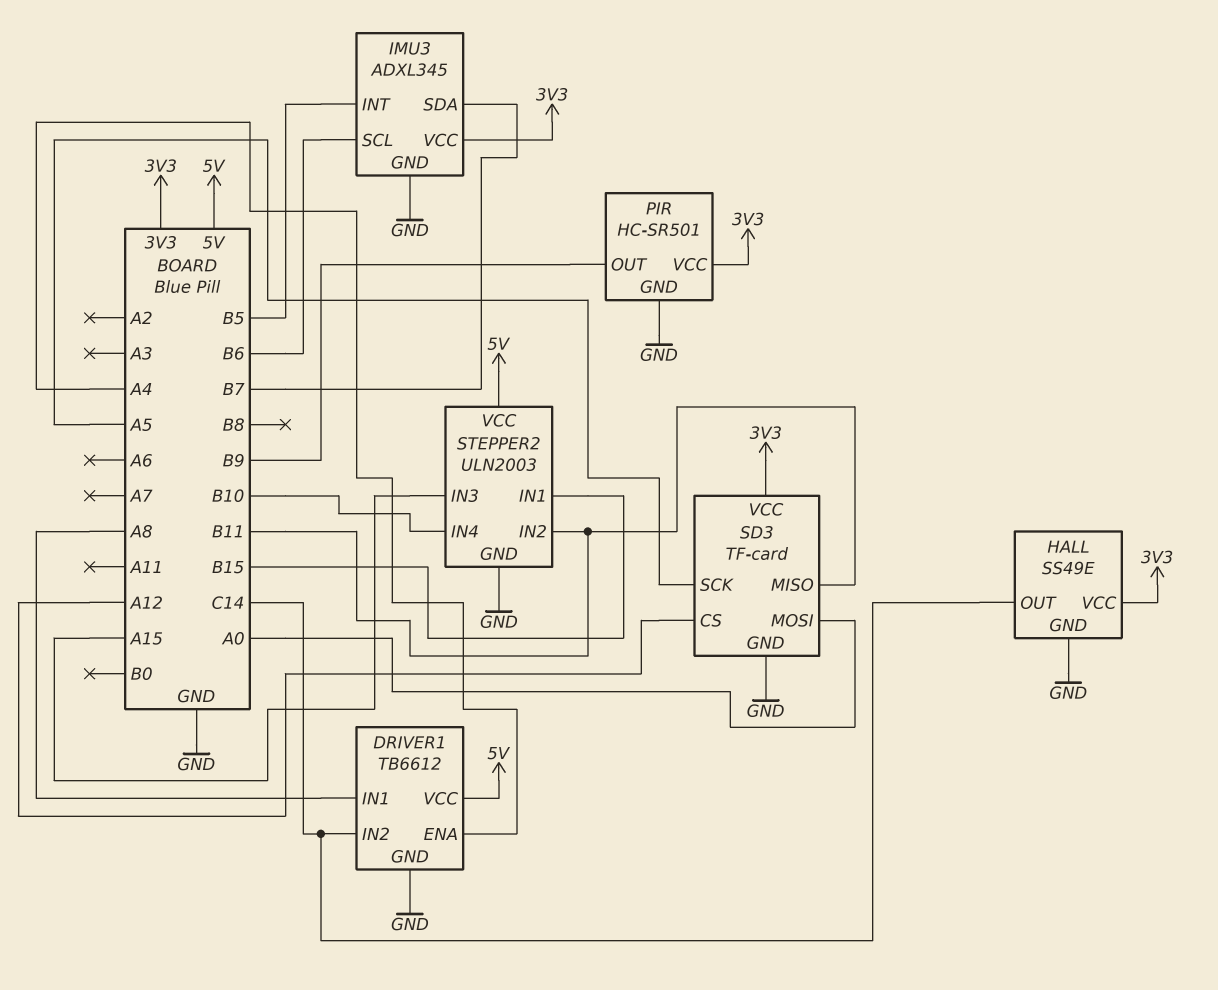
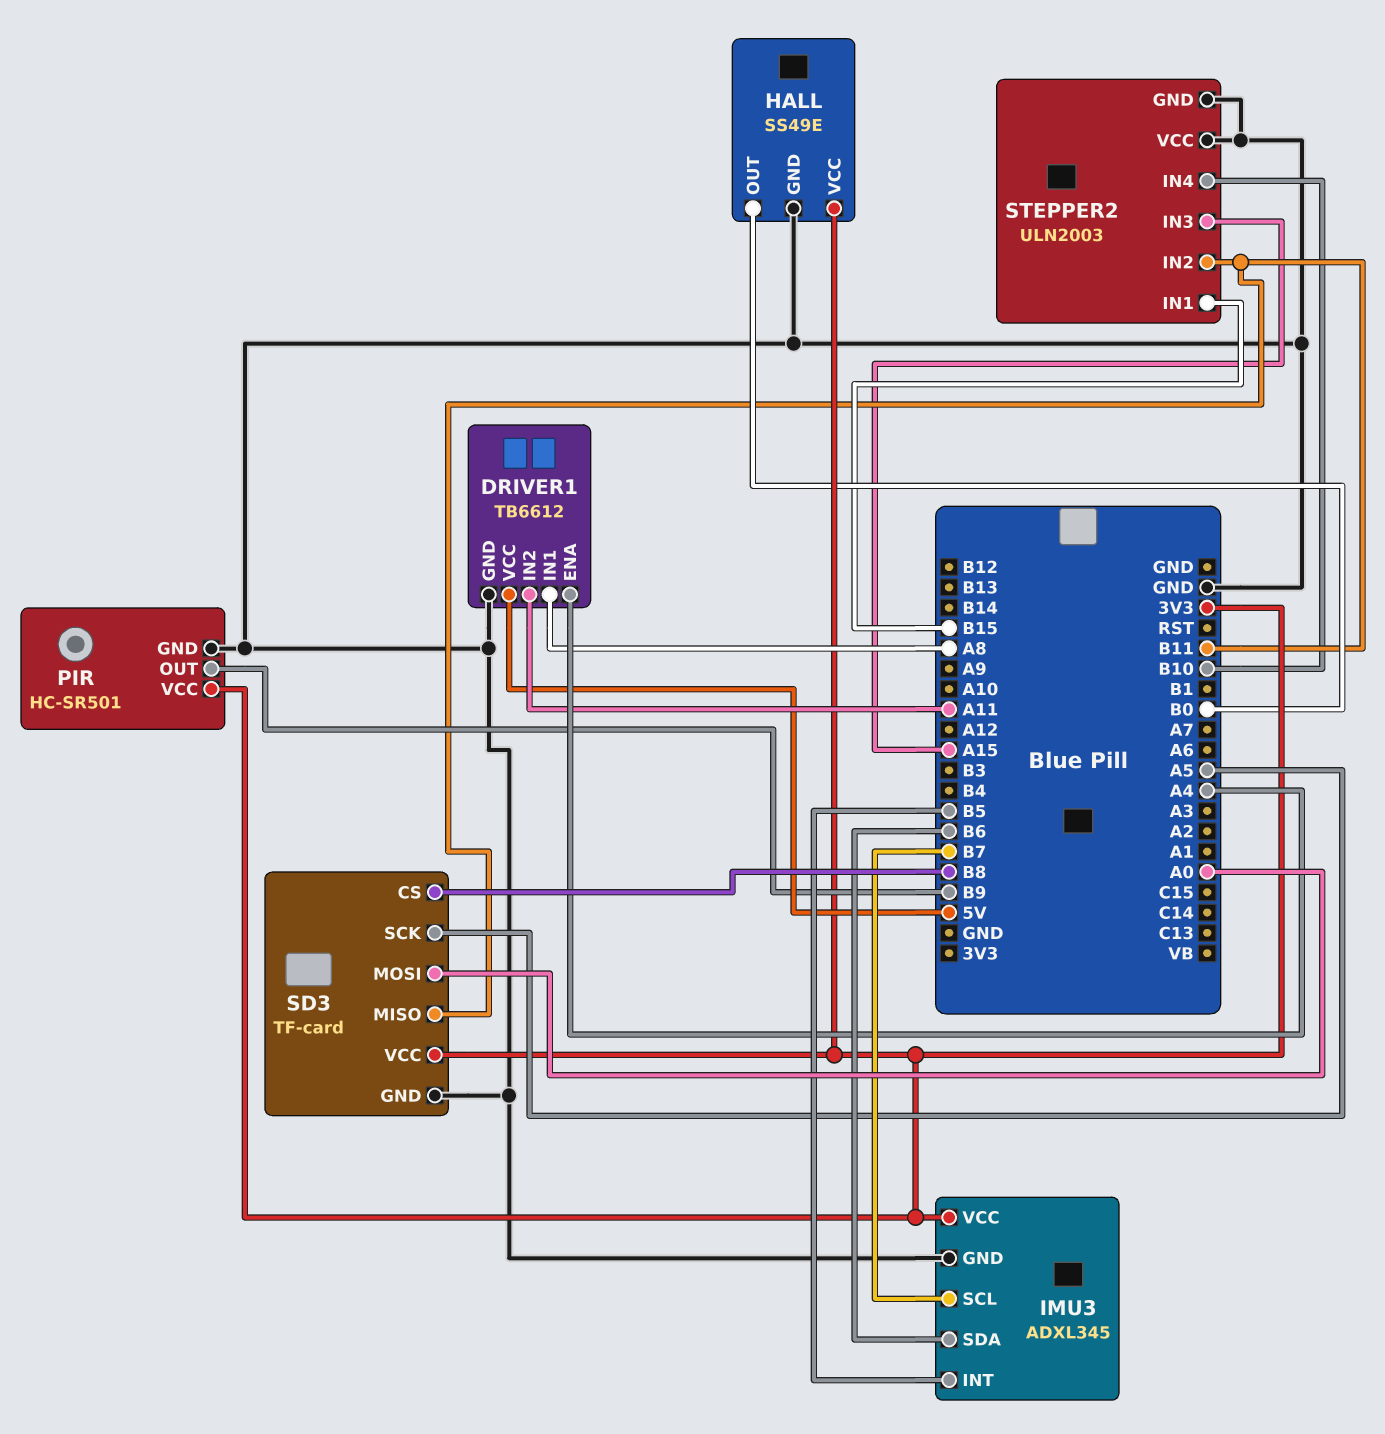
DRIVER1 pin IN2: C14 -> A11
HALL pin OUT: C14 -> B0
IMU3 pin SCL: B6 -> B7
IMU3 pin SDA: B7 -> B6
SD3 pin CS: A12 -> B8
STEPPER2 pin VCC: 5V -> GND

